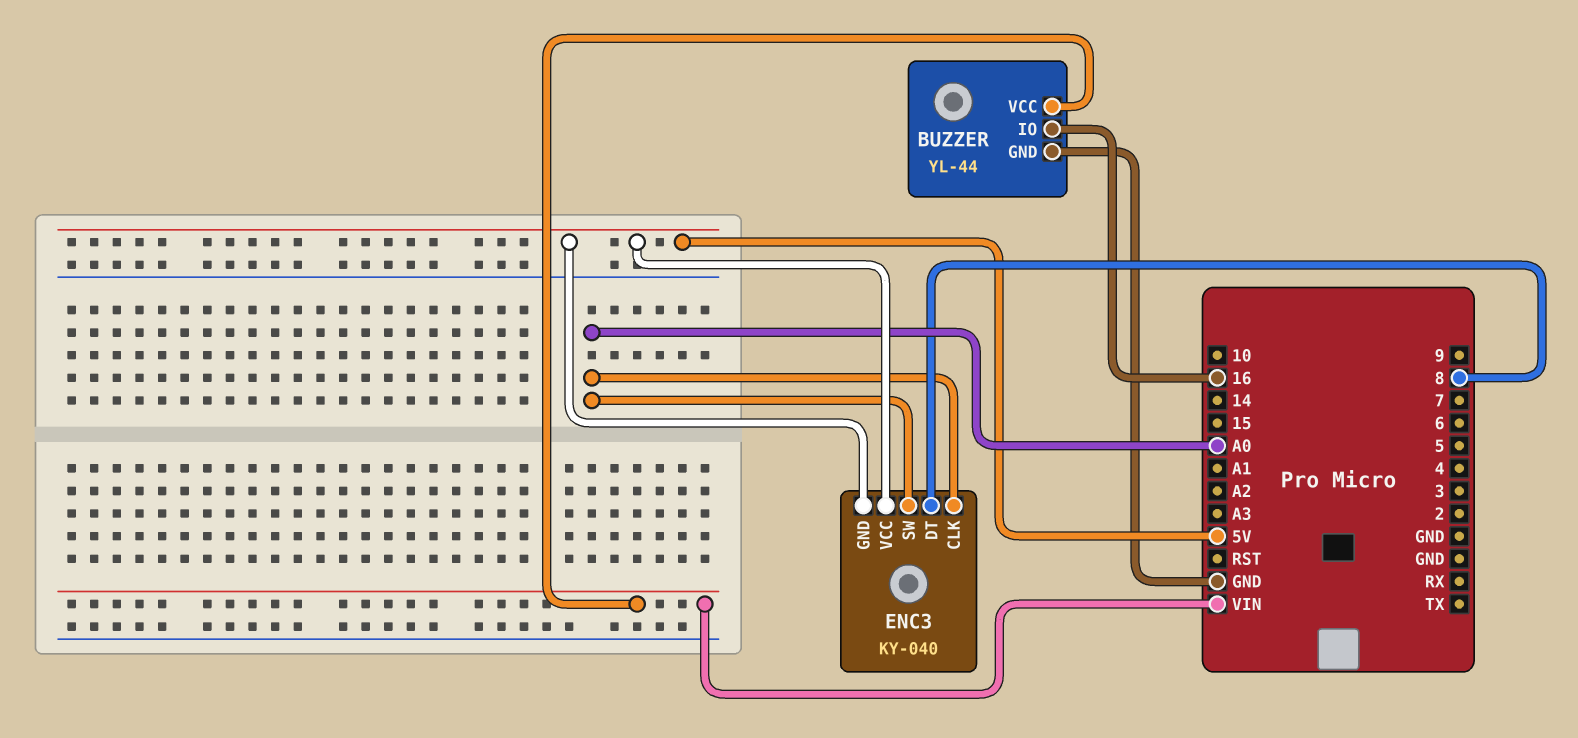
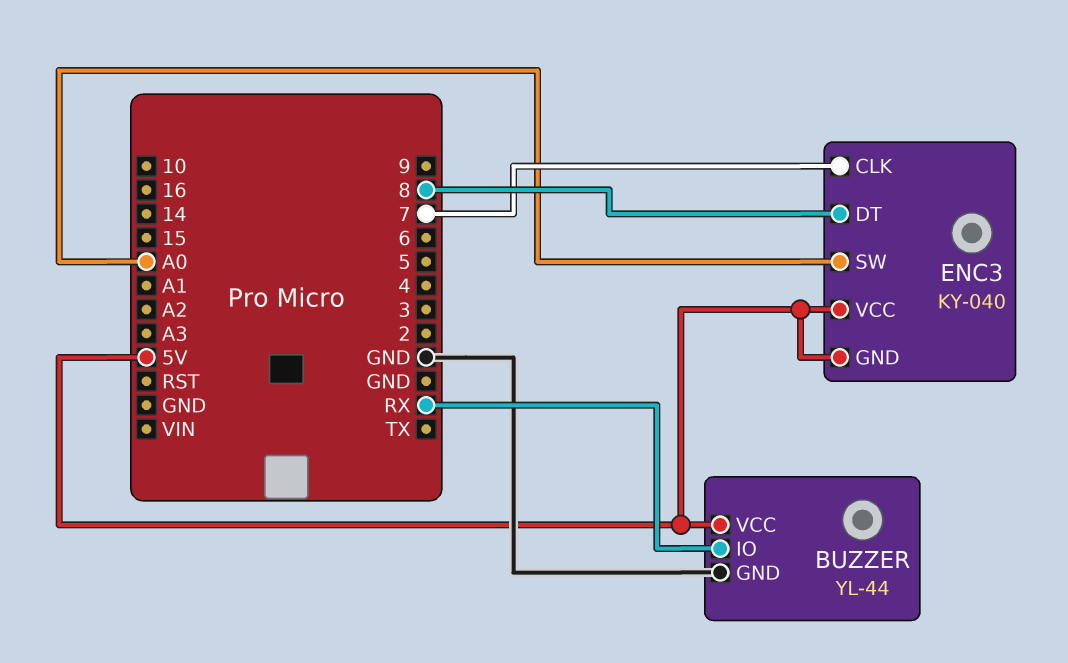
BUZZER pin IO: 16 -> RX
BUZZER pin VCC: VIN -> 5V
ENC3 pin CLK: A0 -> 7

